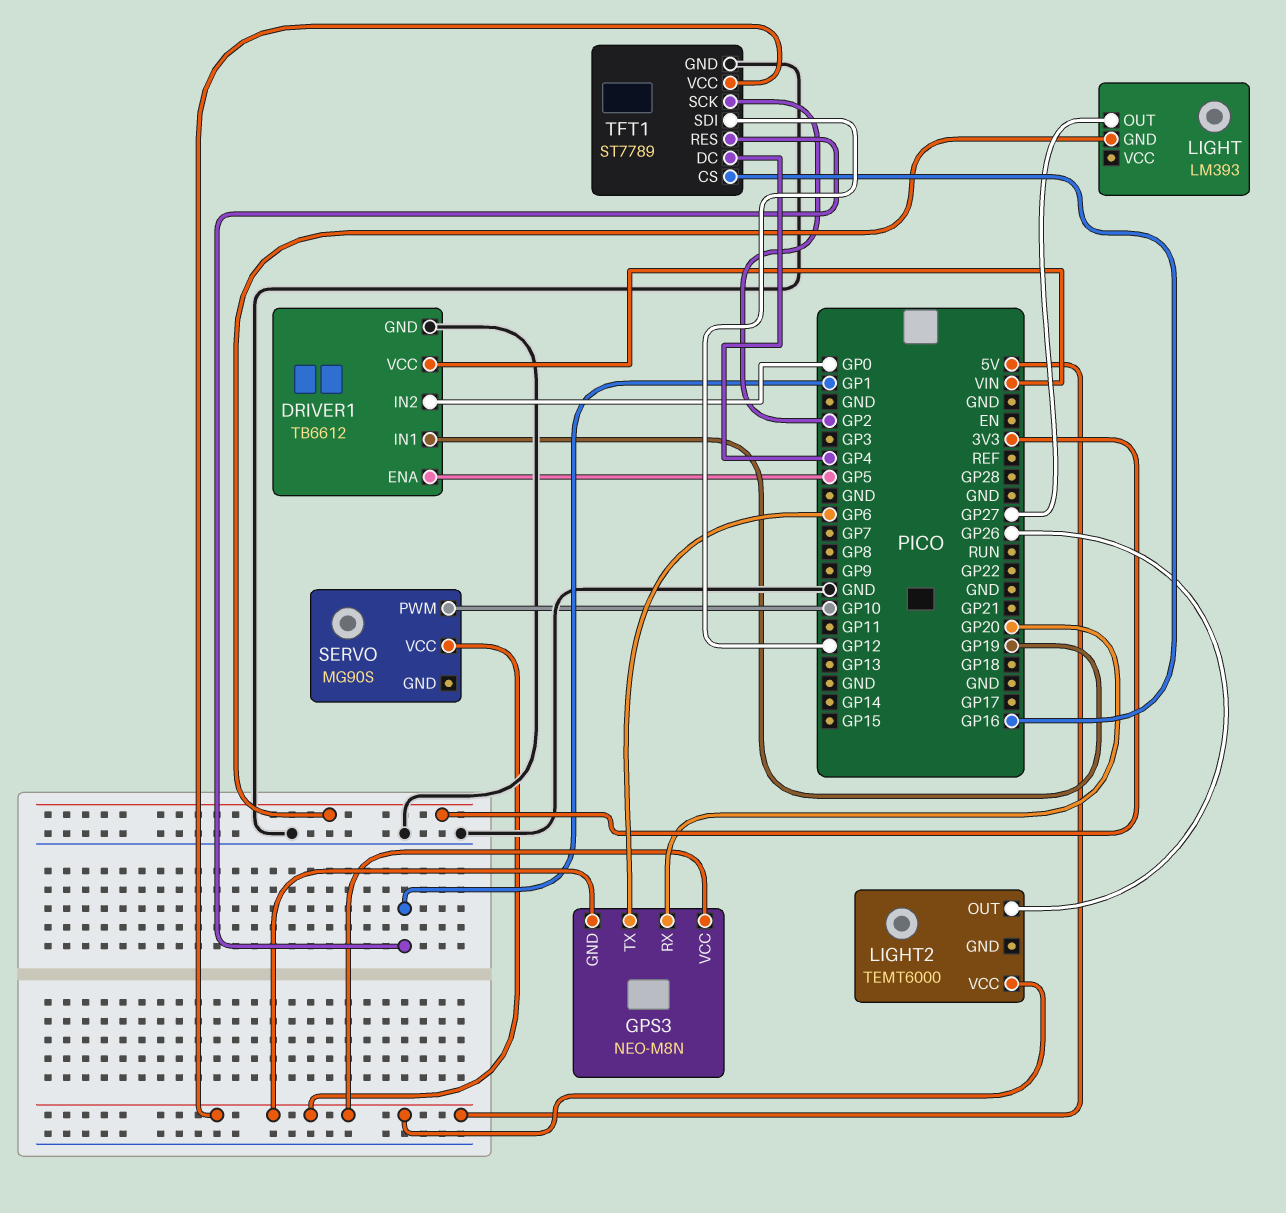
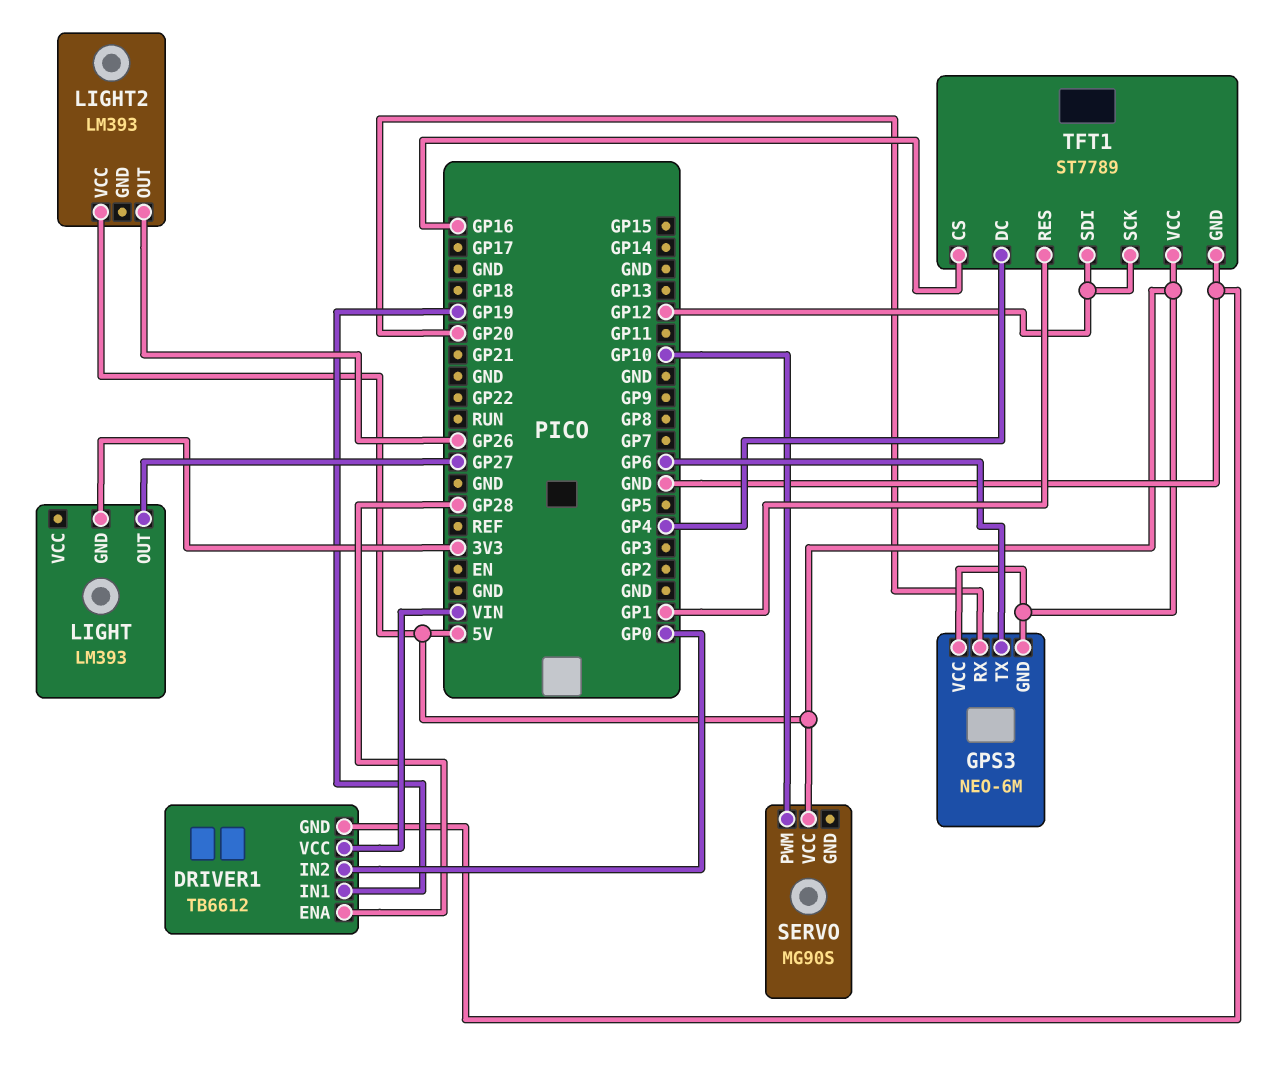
DRIVER1 pin ENA: GP5 -> GP28
GPS3: NEO-M8N -> NEO-6M
LIGHT2: TEMT6000 -> LM393
TFT1 pin SCK: GP2 -> GP12

